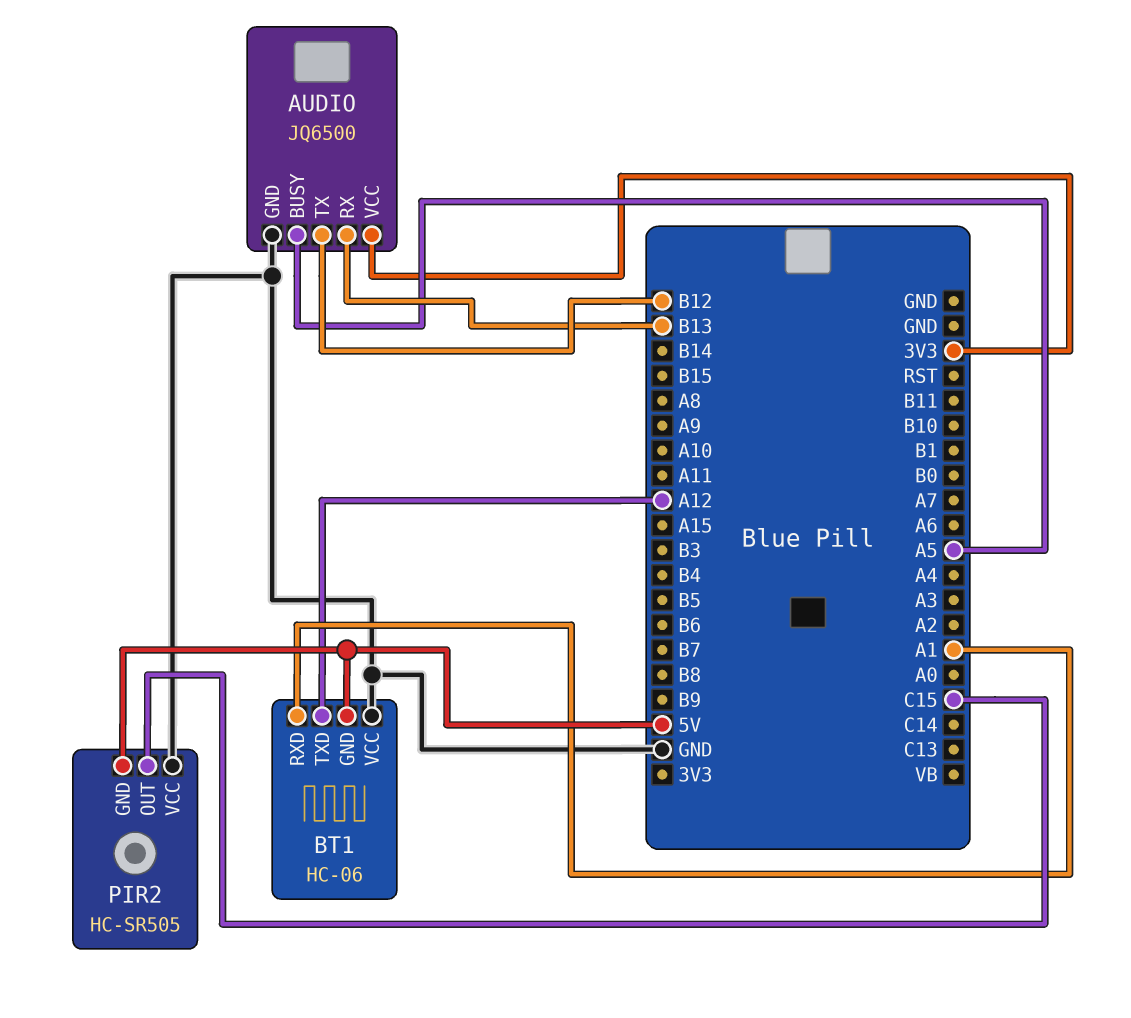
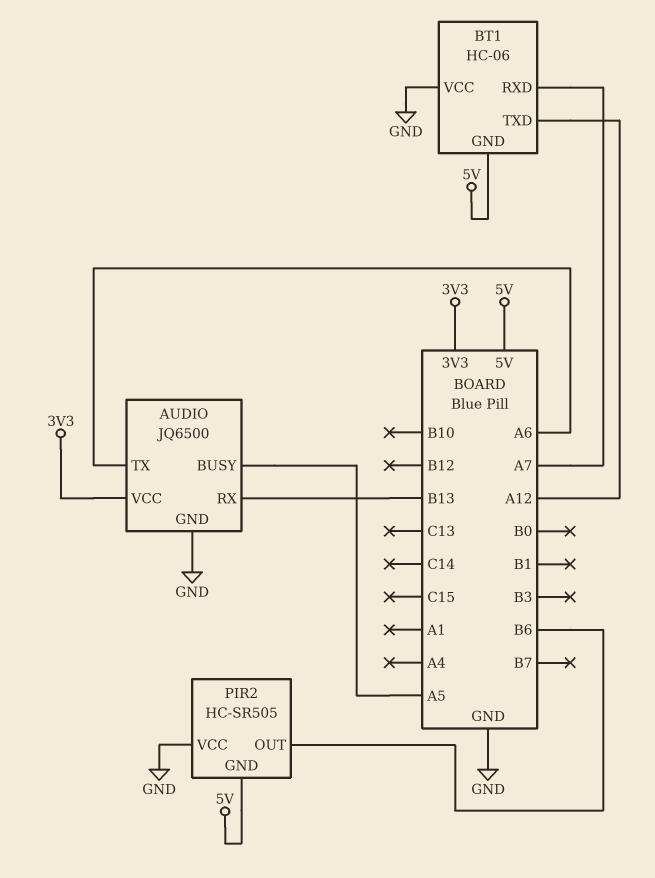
AUDIO pin TX: B12 -> A6
BT1 pin RXD: A1 -> A7
PIR2 pin OUT: C15 -> B6

